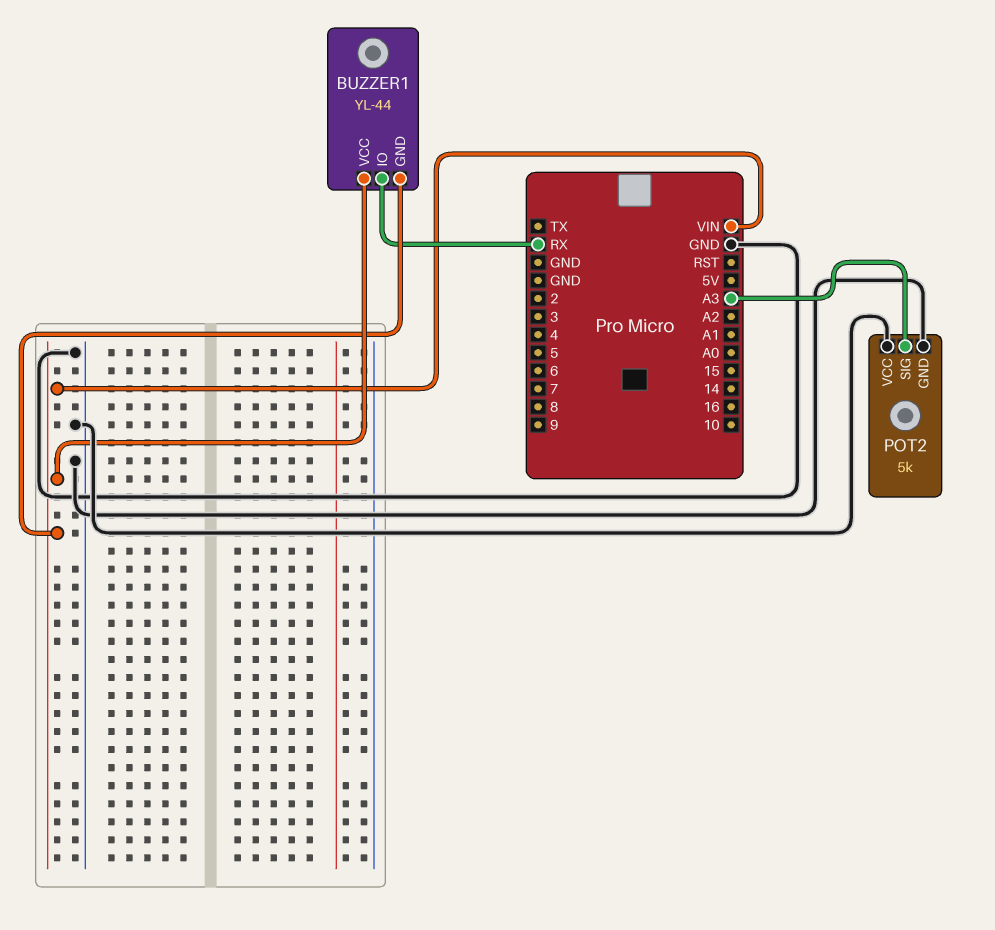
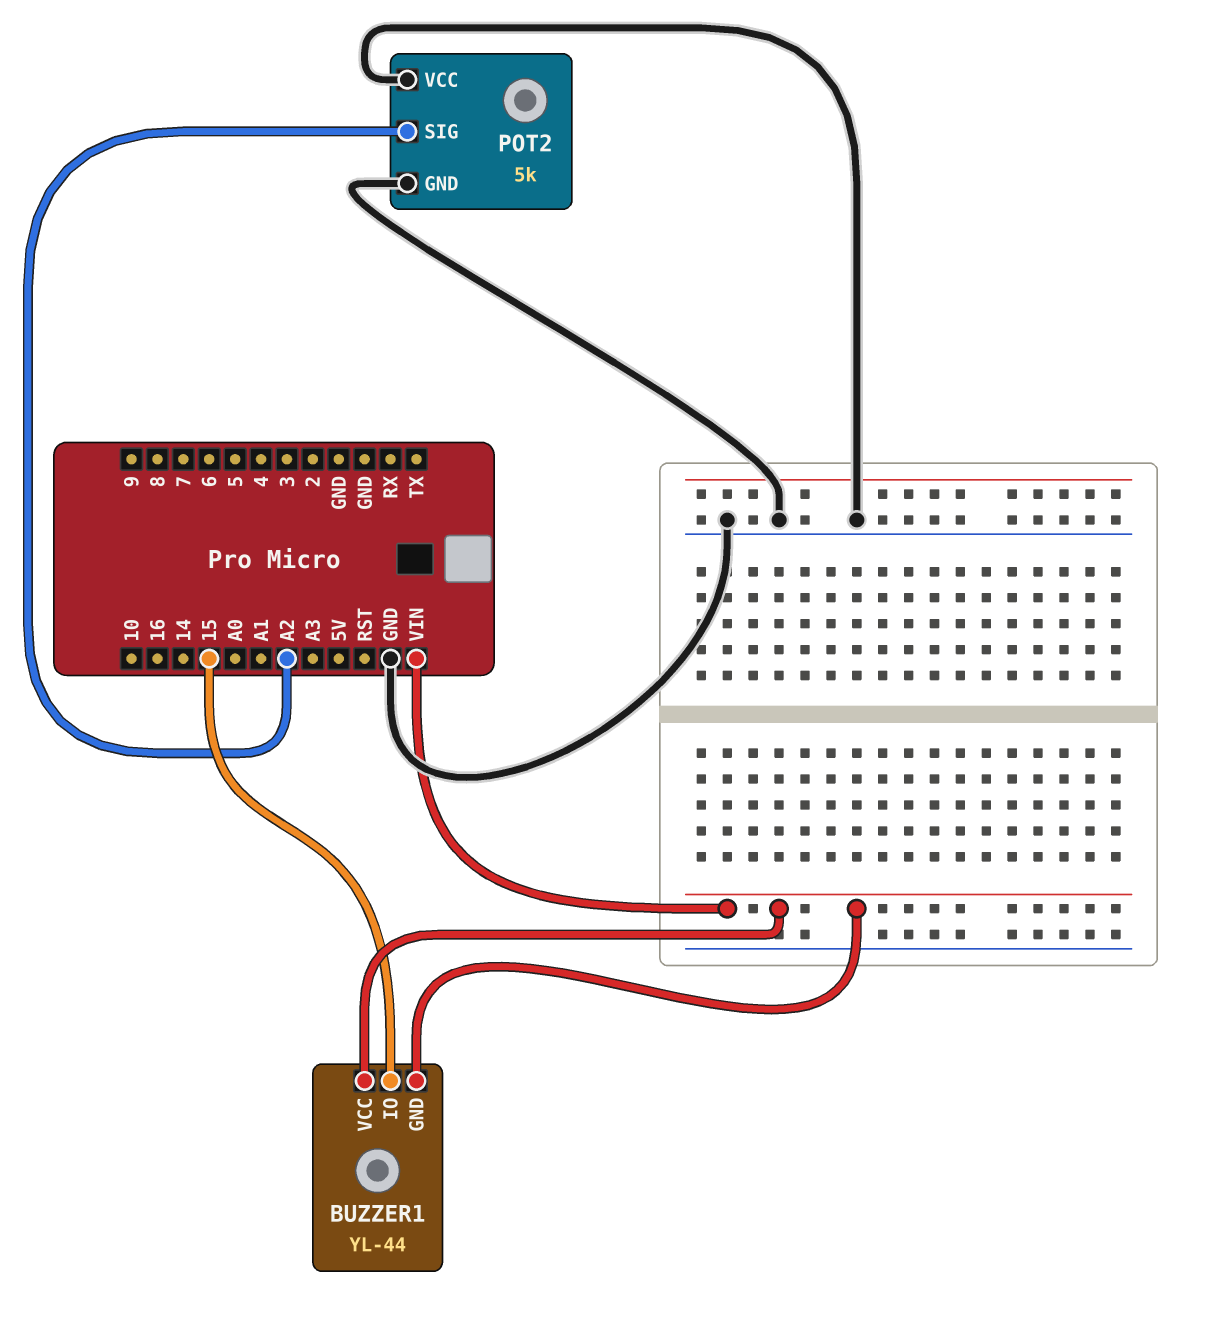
BUZZER1 pin IO: RX -> 15
POT2 pin SIG: A3 -> A2

